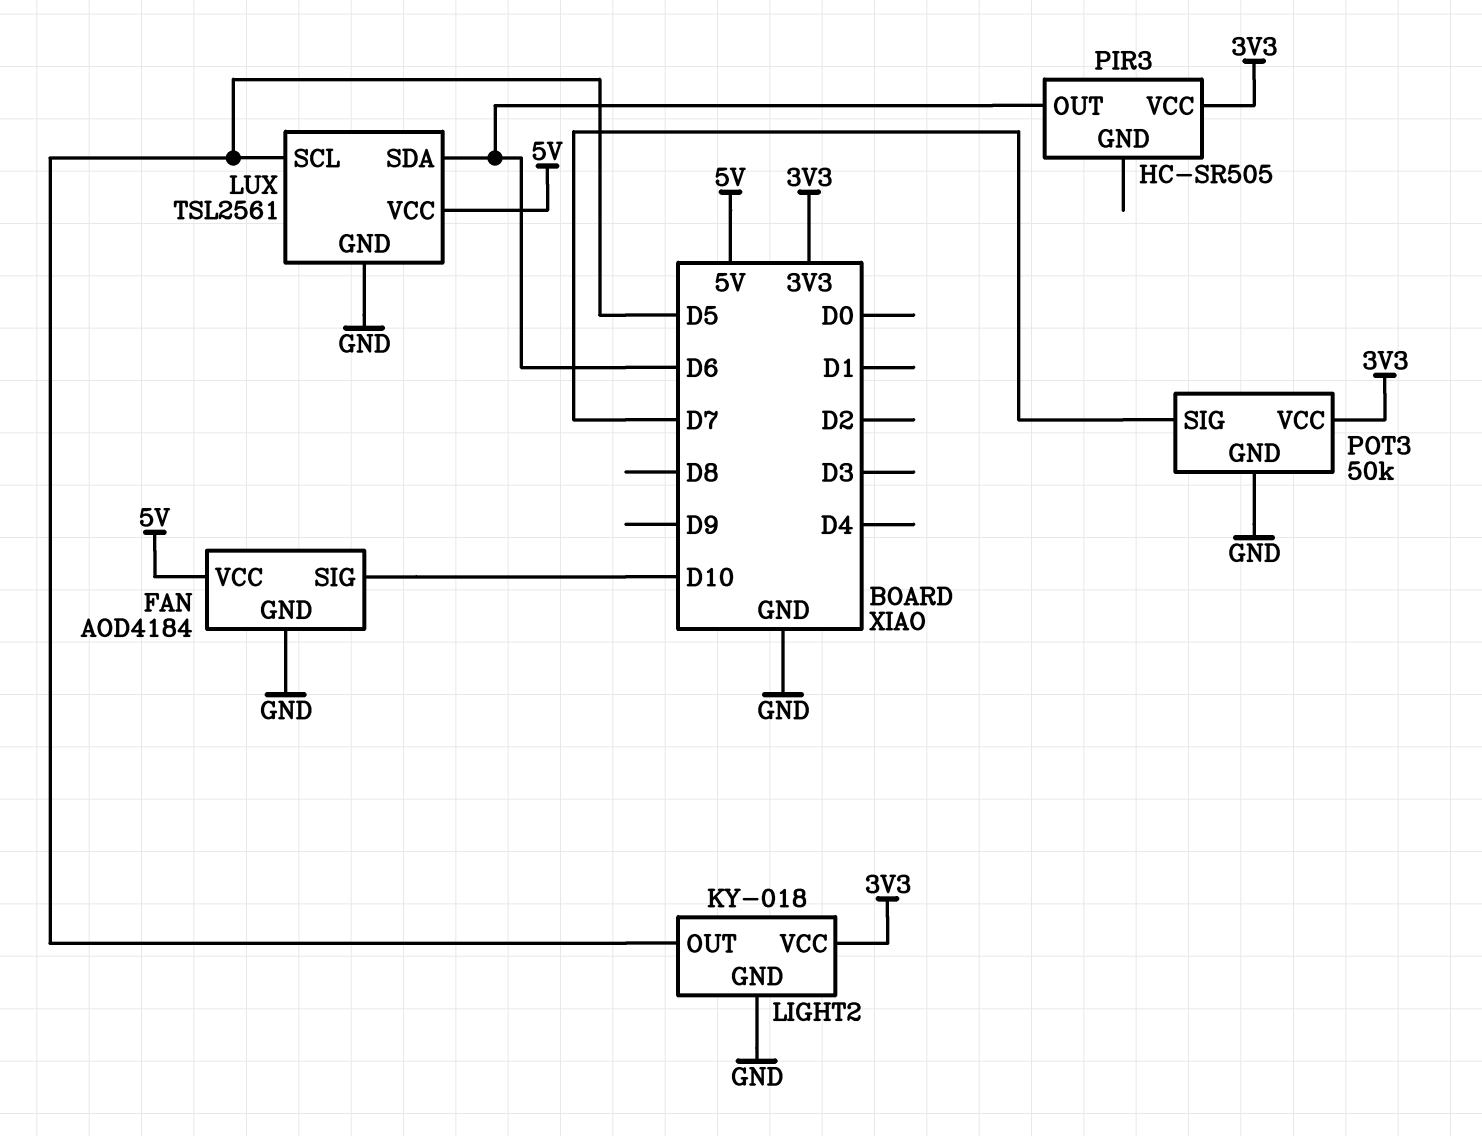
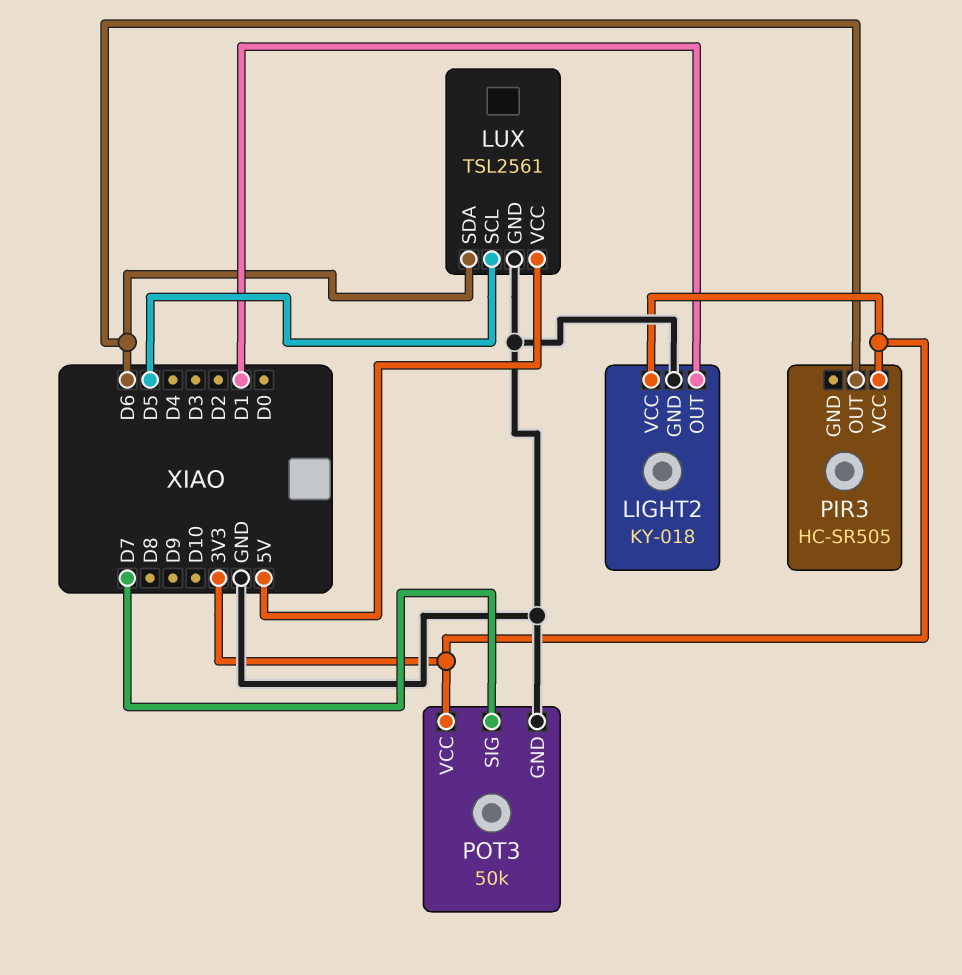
FAN: AOD4184 -> none
FAN pin GND: GND -> none
FAN pin SIG: D10 -> none
FAN pin VCC: 5V -> none
LIGHT2 pin OUT: D5 -> D1

